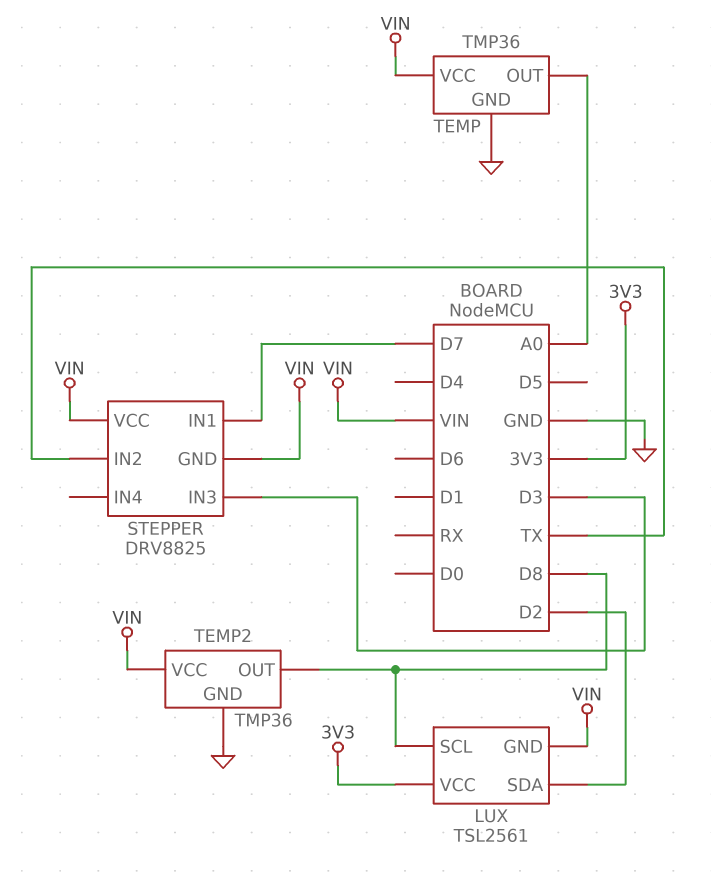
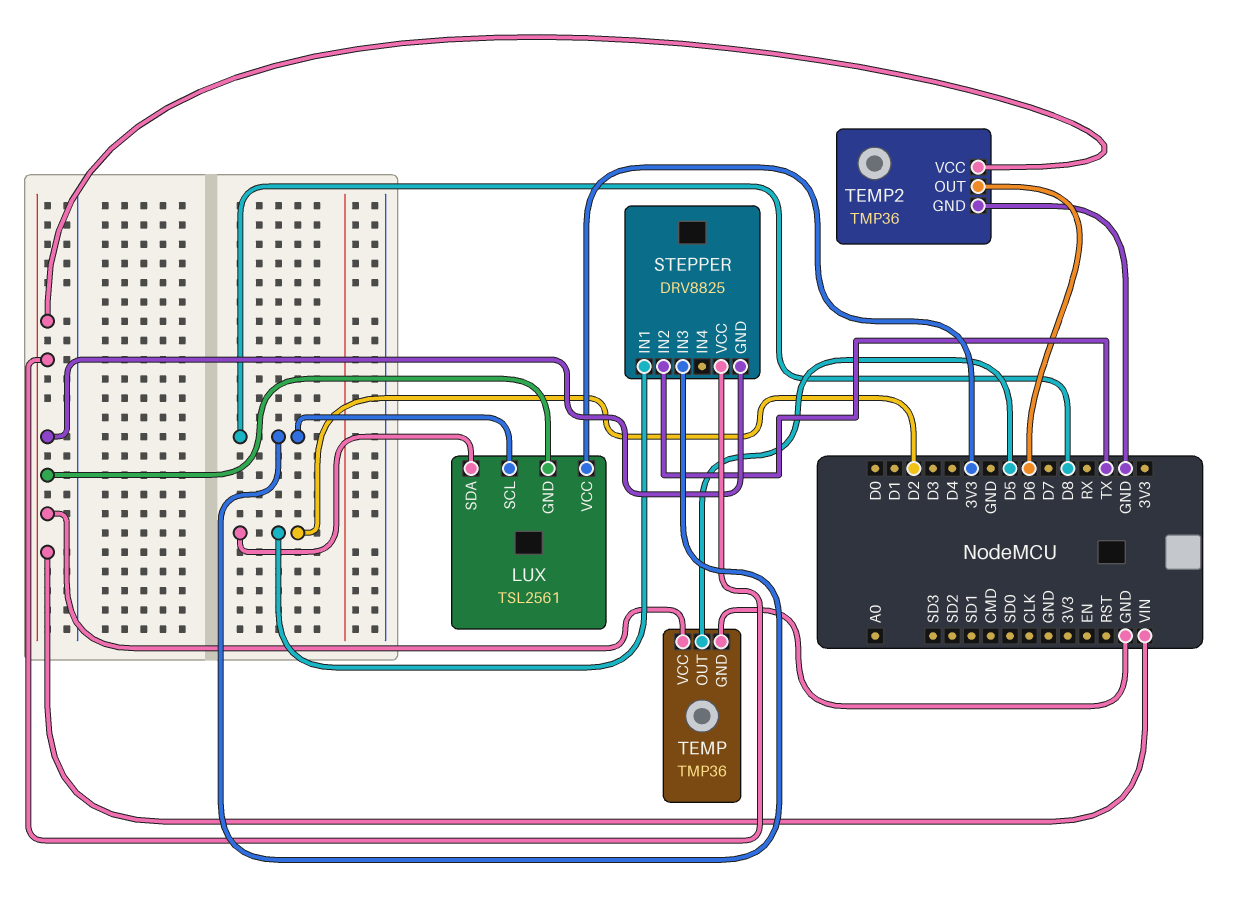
STEPPER pin IN1: D7 -> D2
STEPPER pin IN3: D3 -> D8
TEMP pin OUT: A0 -> D5
TEMP2 pin OUT: D8 -> D6

